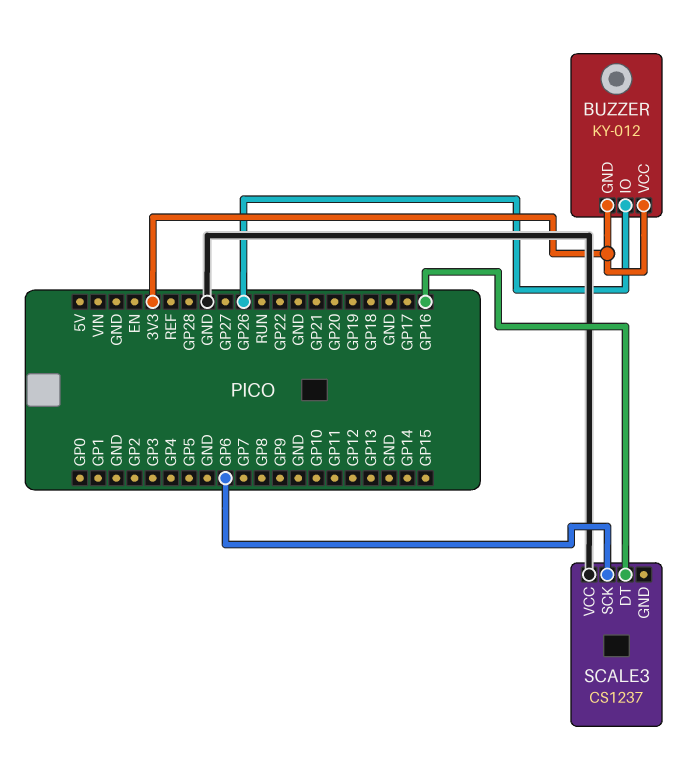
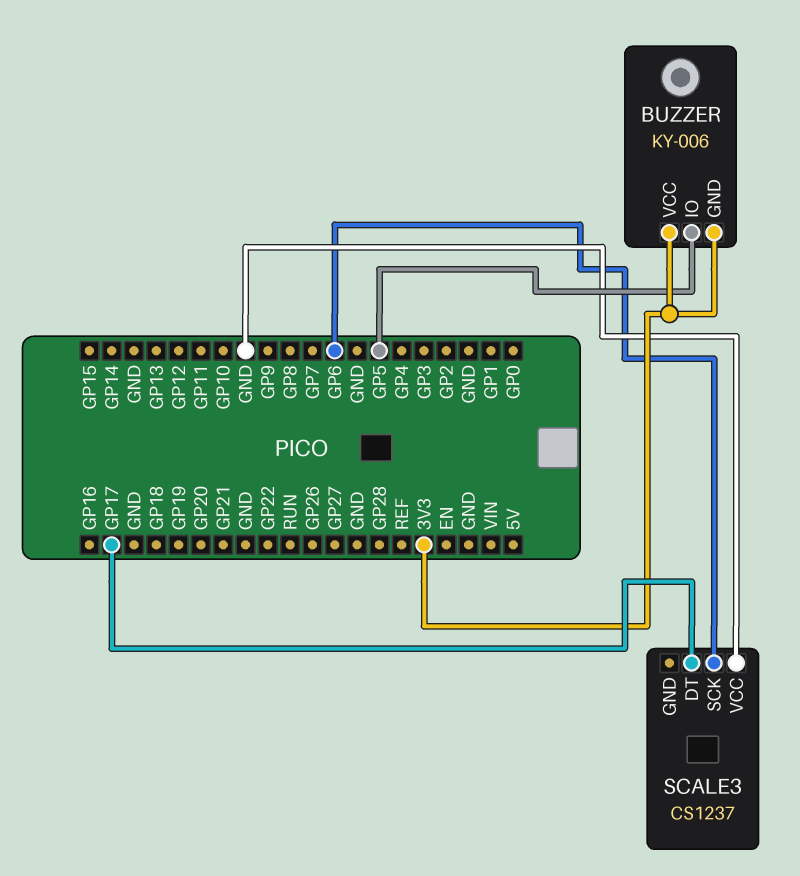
BUZZER: KY-012 -> KY-006
BUZZER pin IO: GP26 -> GP5
SCALE3 pin DT: GP16 -> GP17

